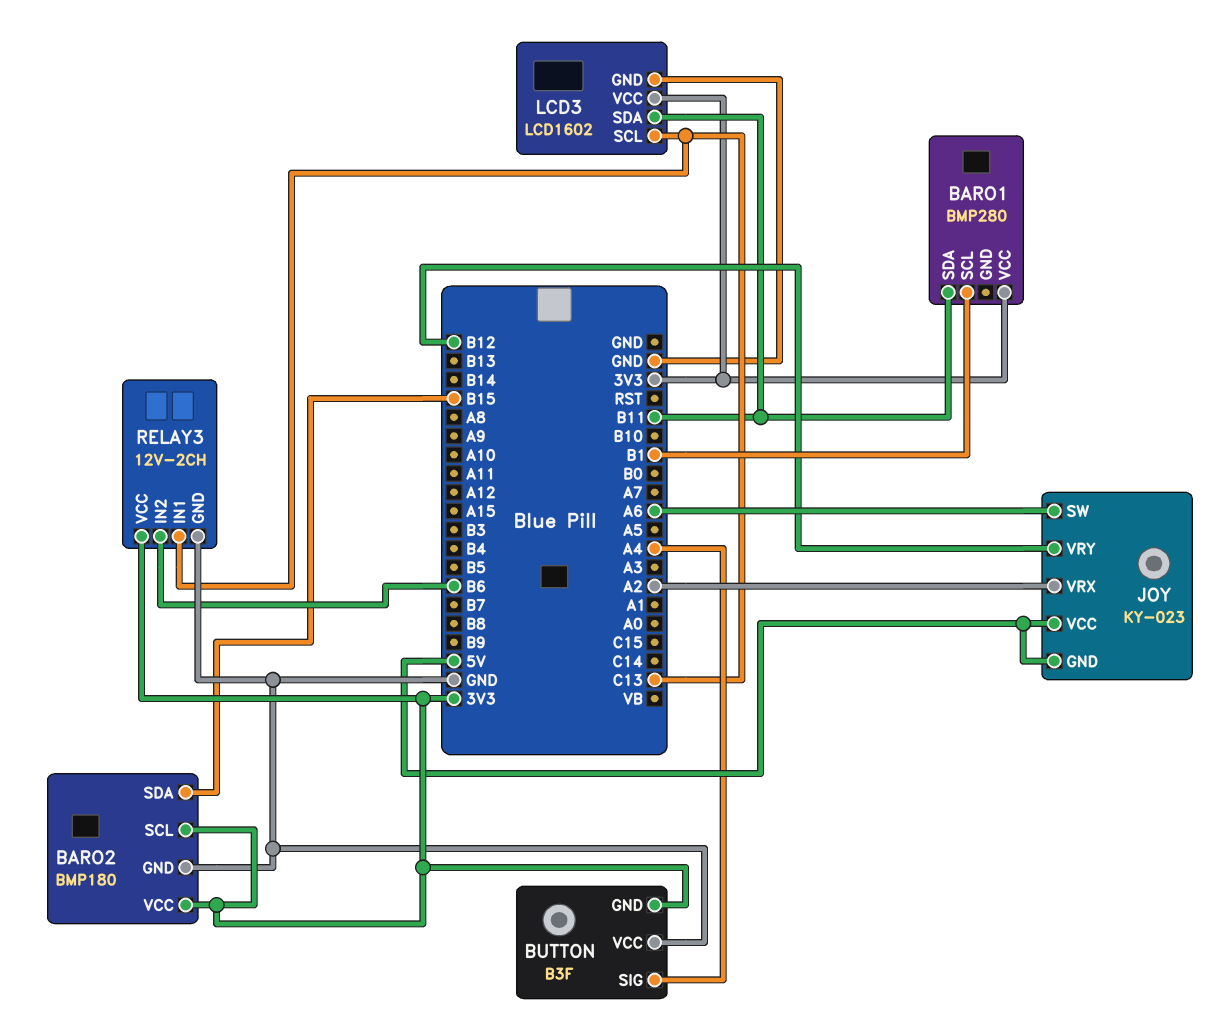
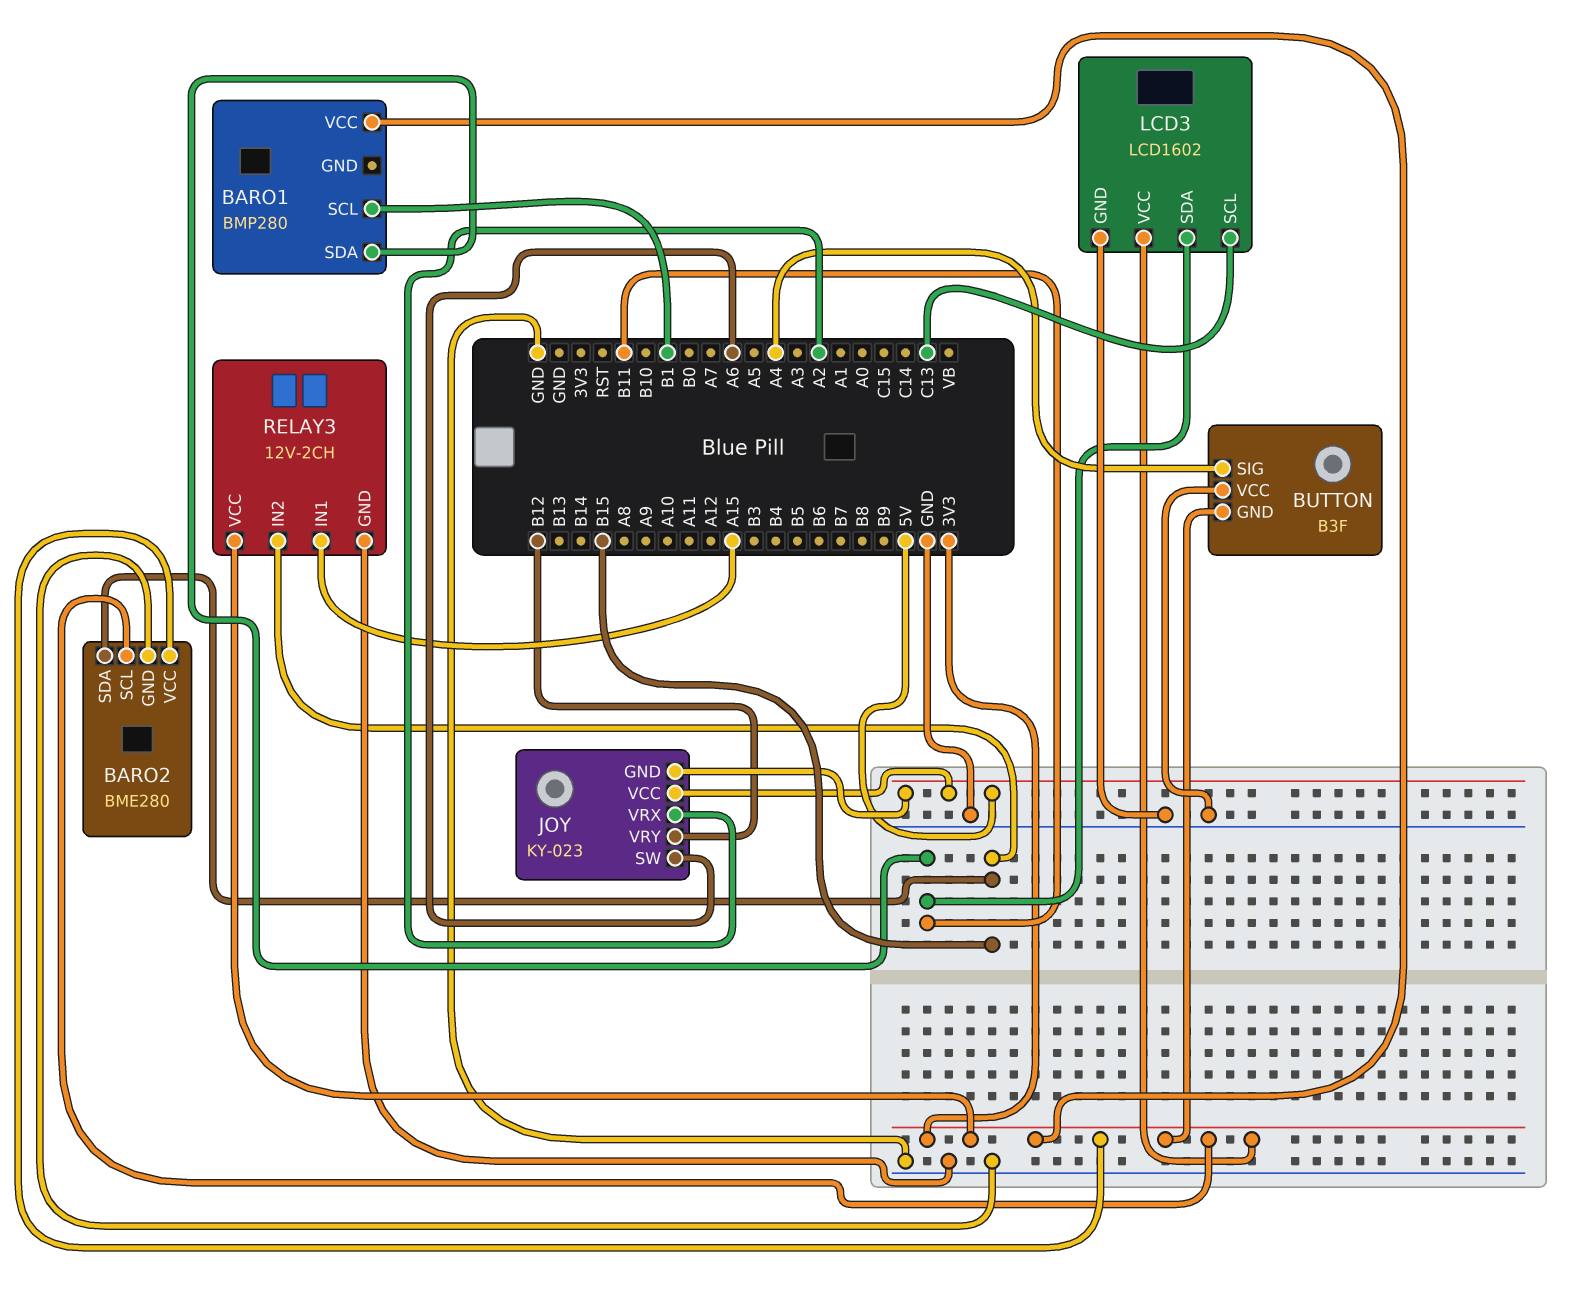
BARO2: BMP180 -> BME280
RELAY3 pin IN1: C13 -> A15
RELAY3 pin IN2: B6 -> B15

